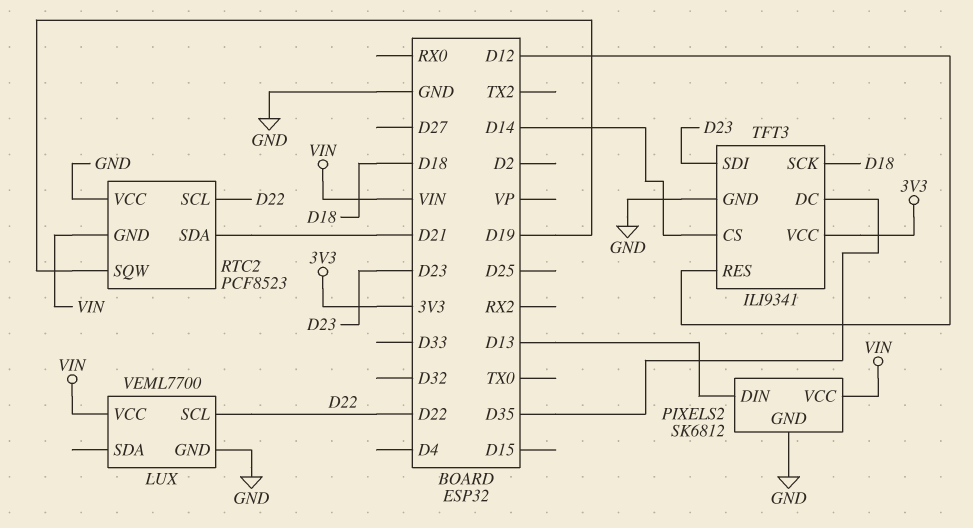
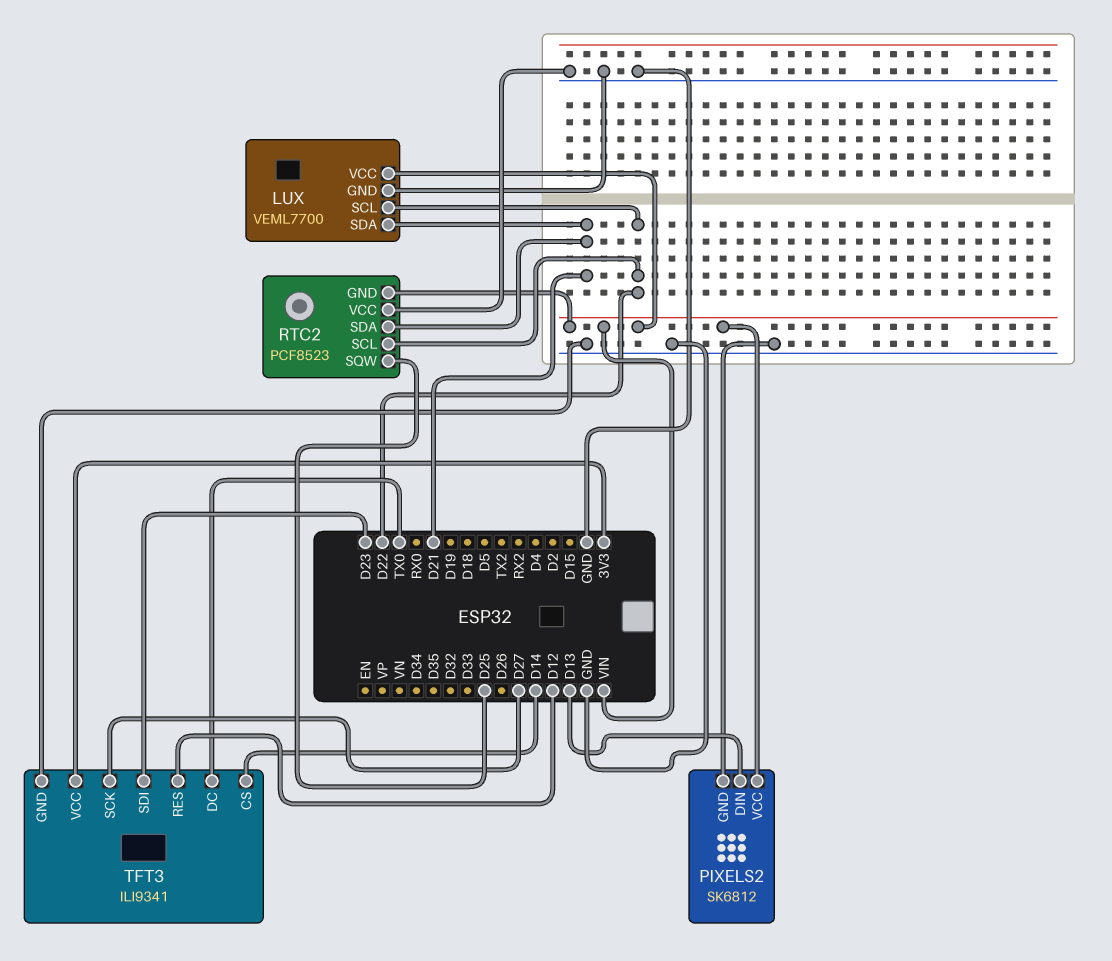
LUX pin SDA: none -> D21
RTC2 pin SQW: D19 -> D25
TFT3 pin DC: D35 -> TX0
TFT3 pin SCK: D18 -> D27

